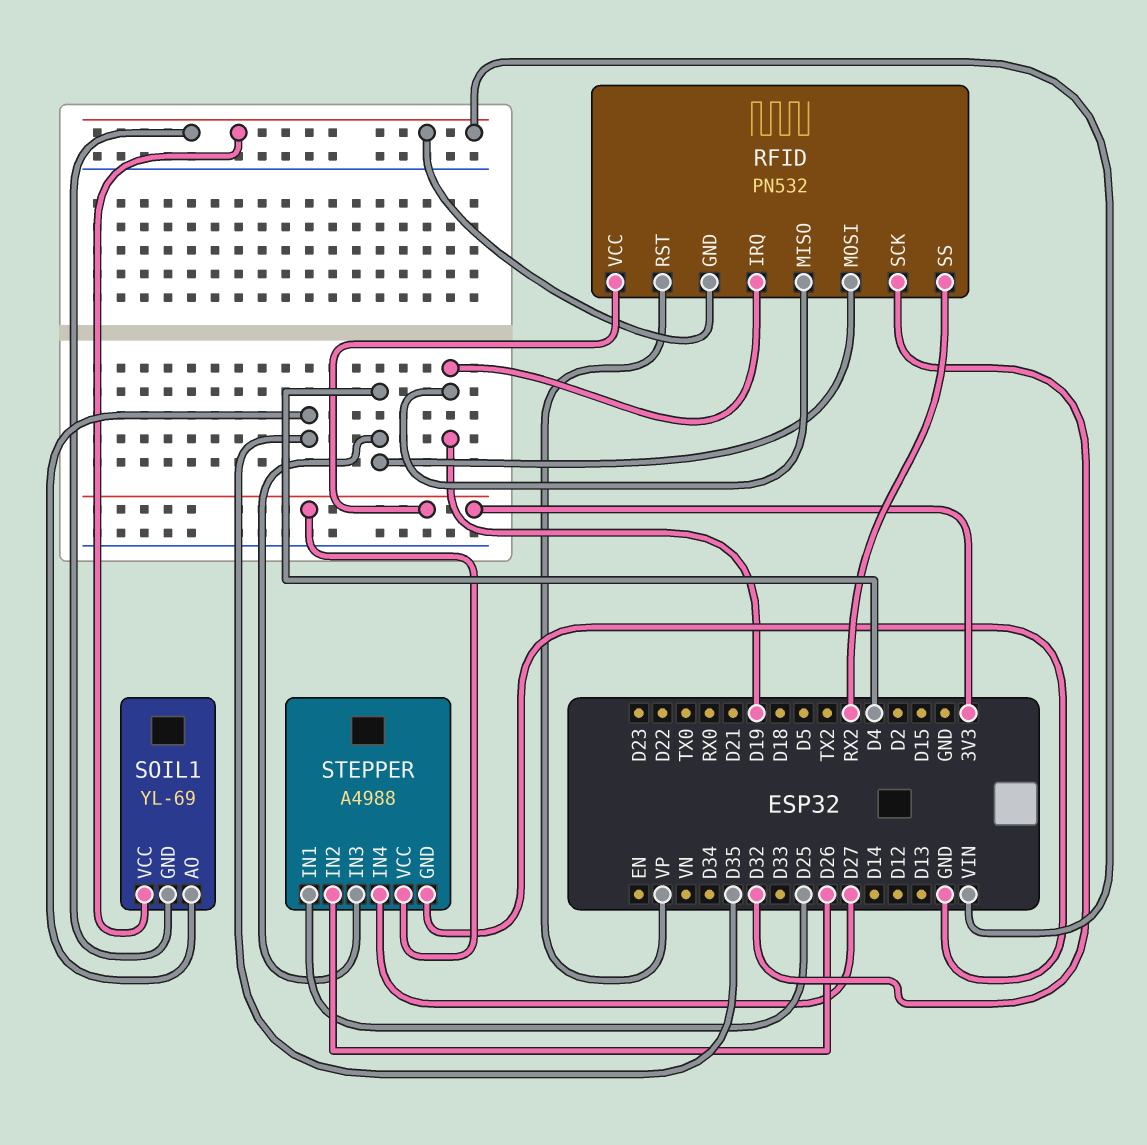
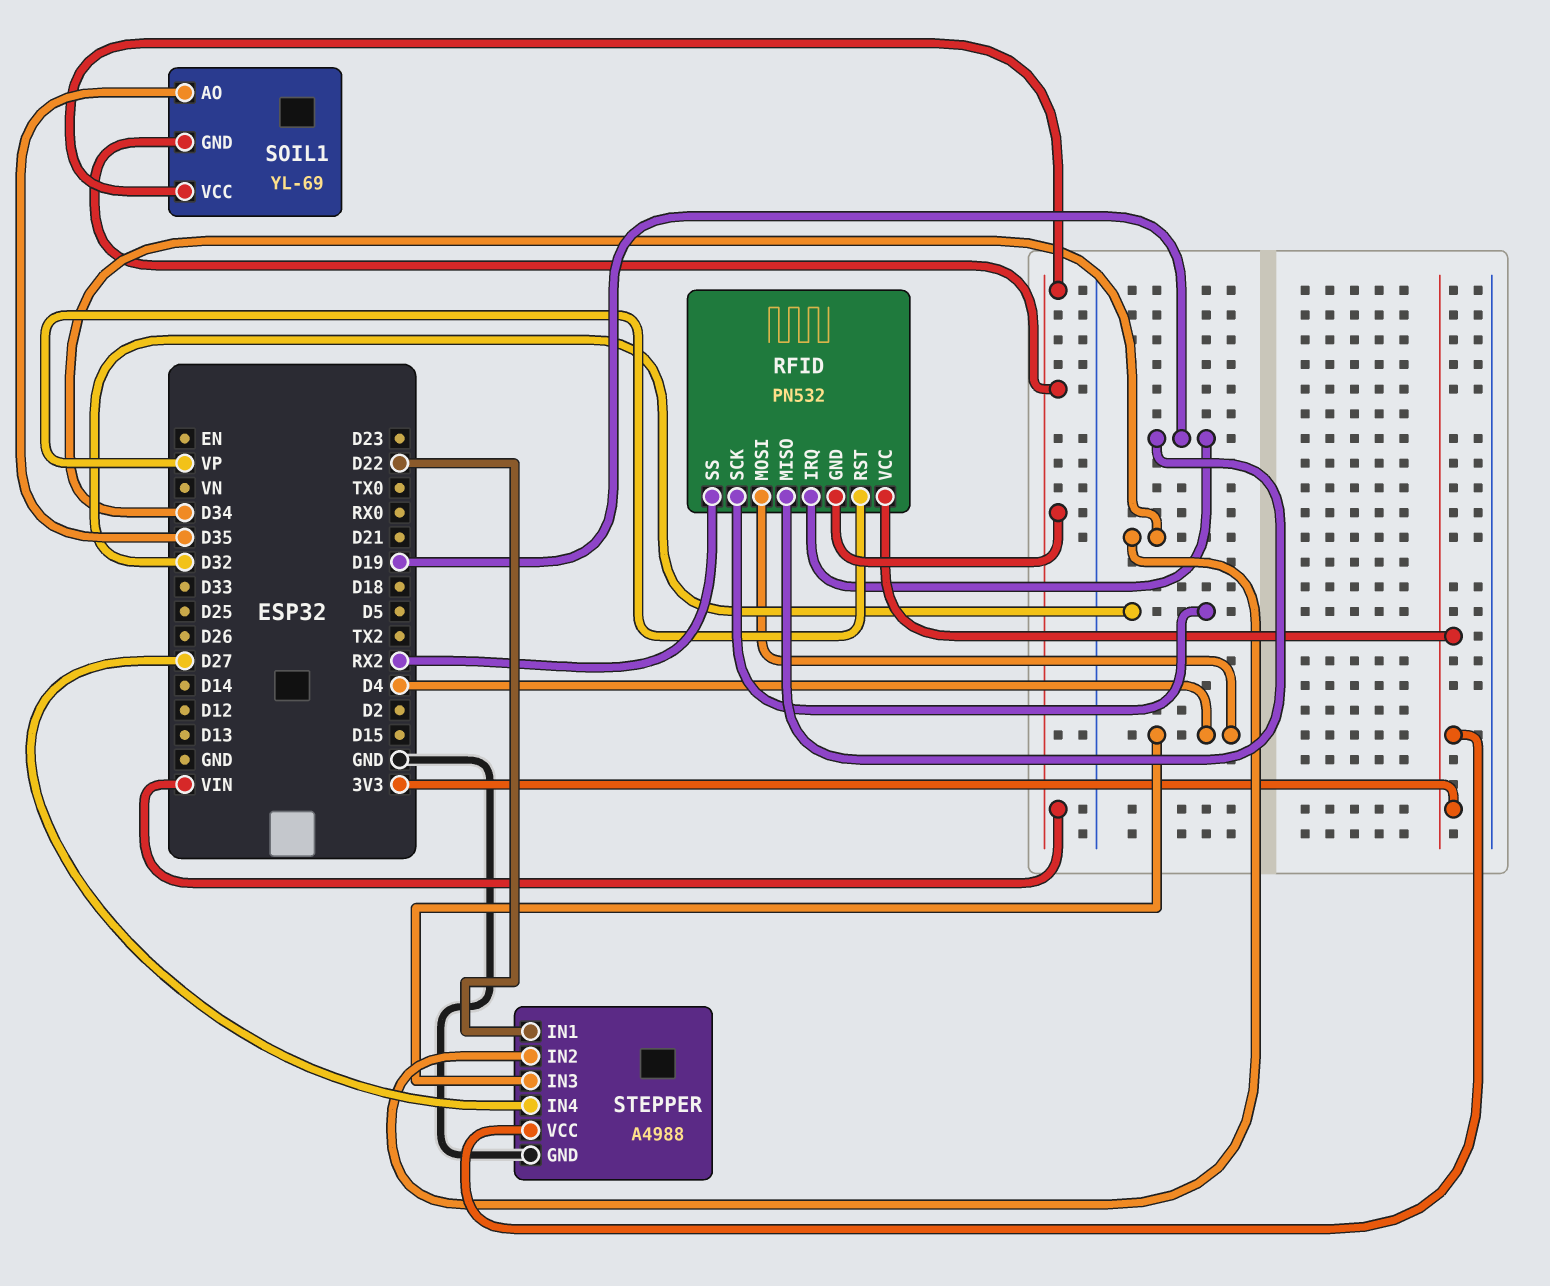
STEPPER pin IN1: D25 -> D22
STEPPER pin IN2: D26 -> D34

